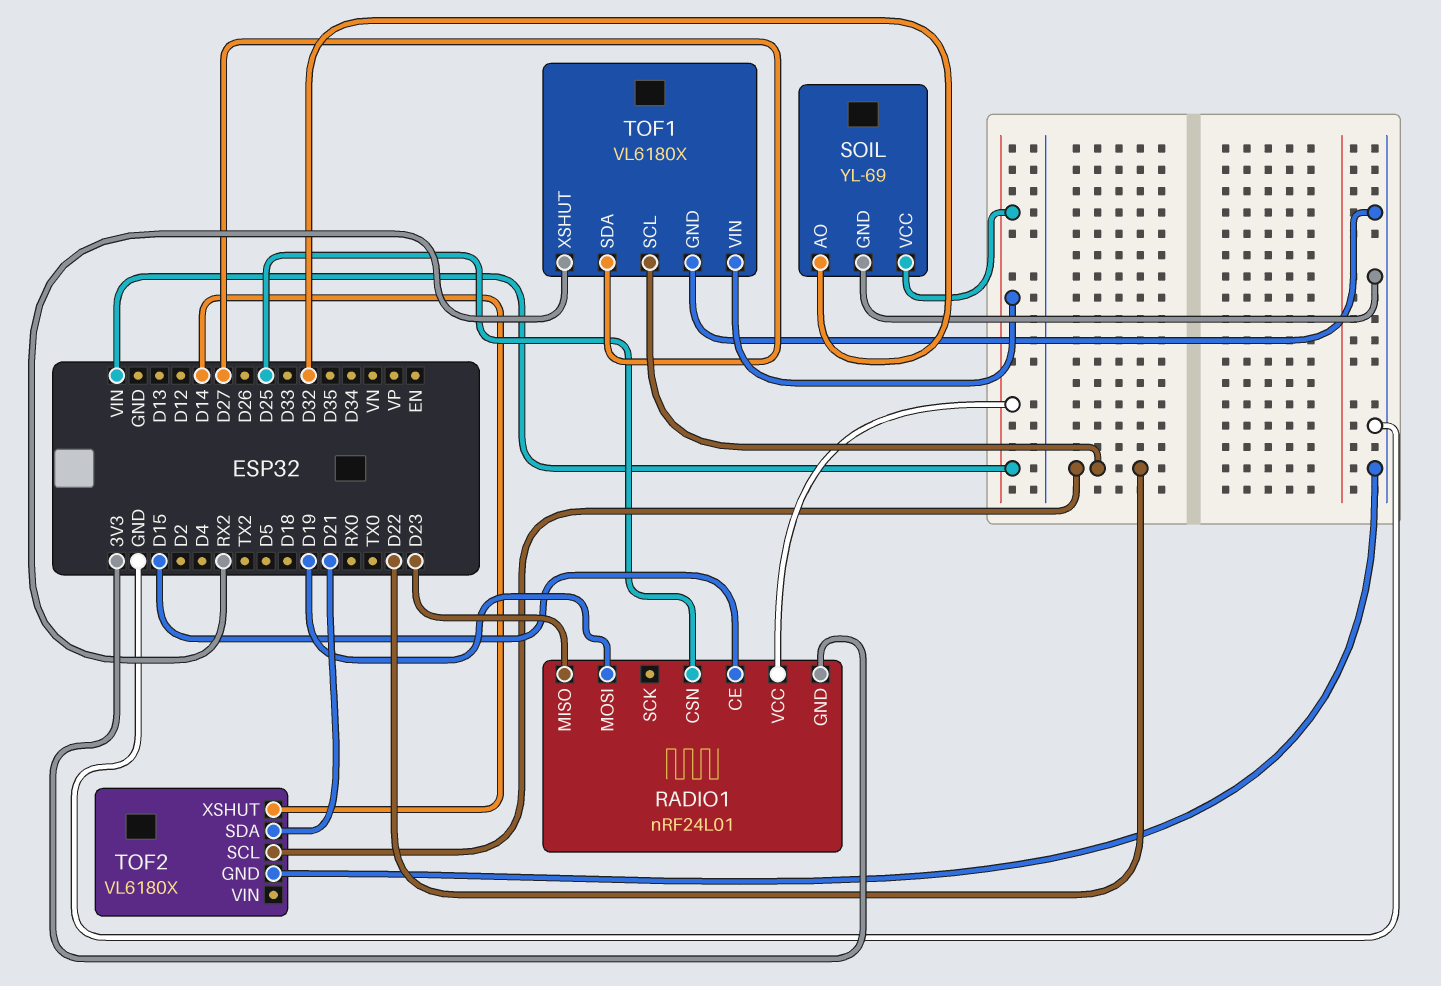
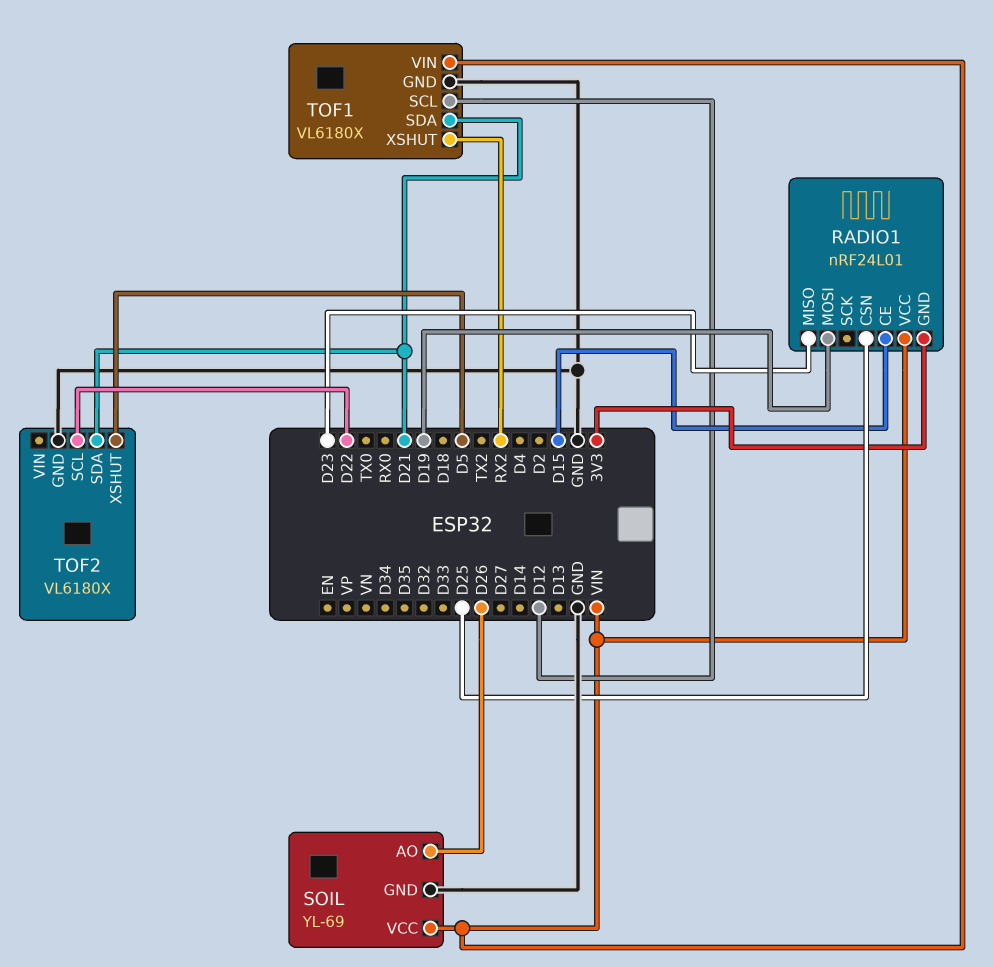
SOIL pin AO: D32 -> D26
TOF1 pin SCL: D22 -> D12
TOF1 pin SDA: D27 -> D21
TOF2 pin XSHUT: D14 -> D5

